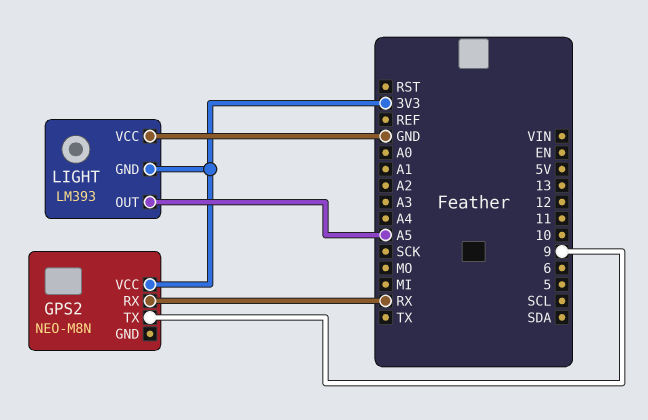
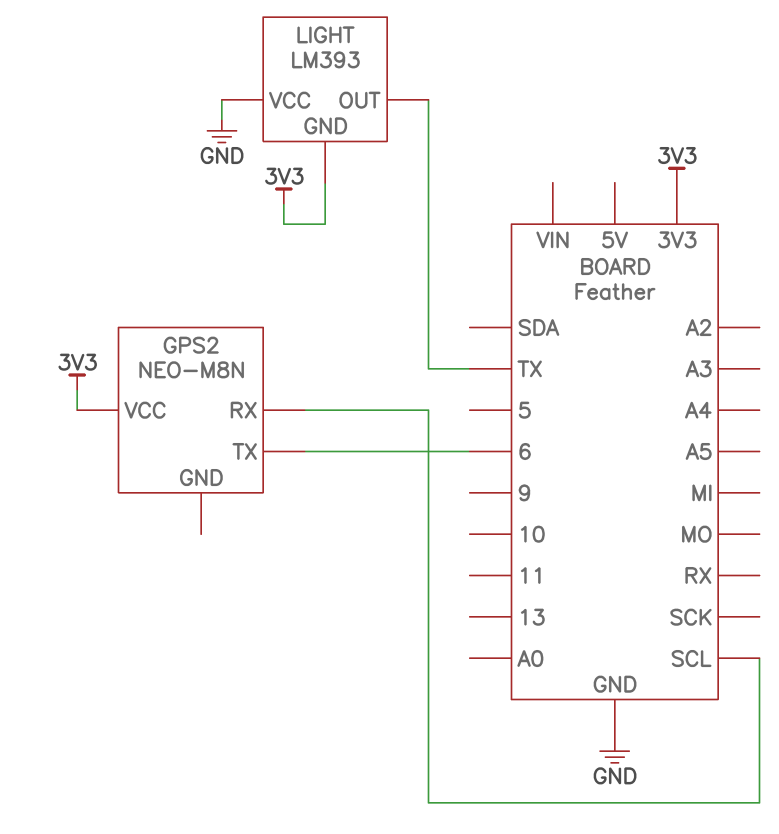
GPS2 pin RX: RX -> SCL
GPS2 pin TX: 9 -> 6
LIGHT pin OUT: A5 -> TX

